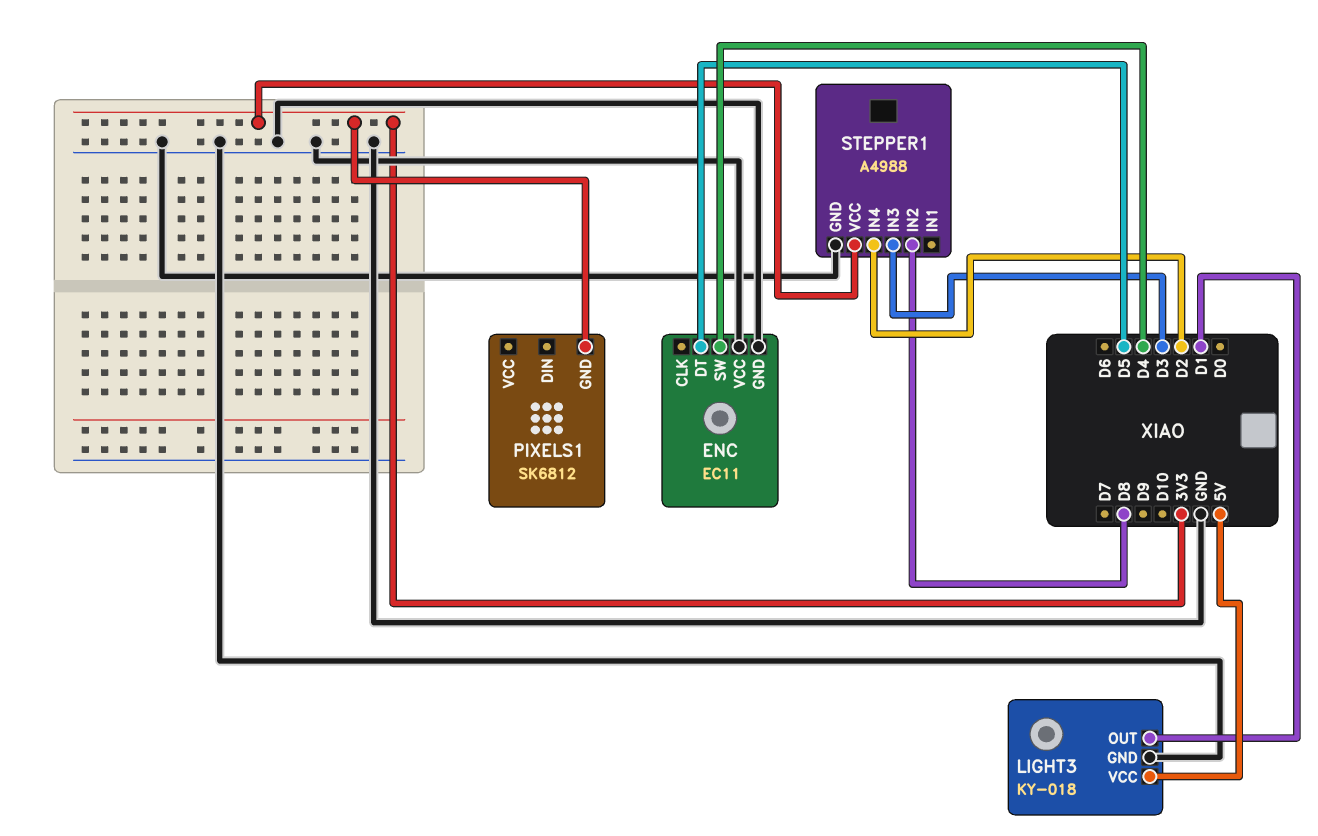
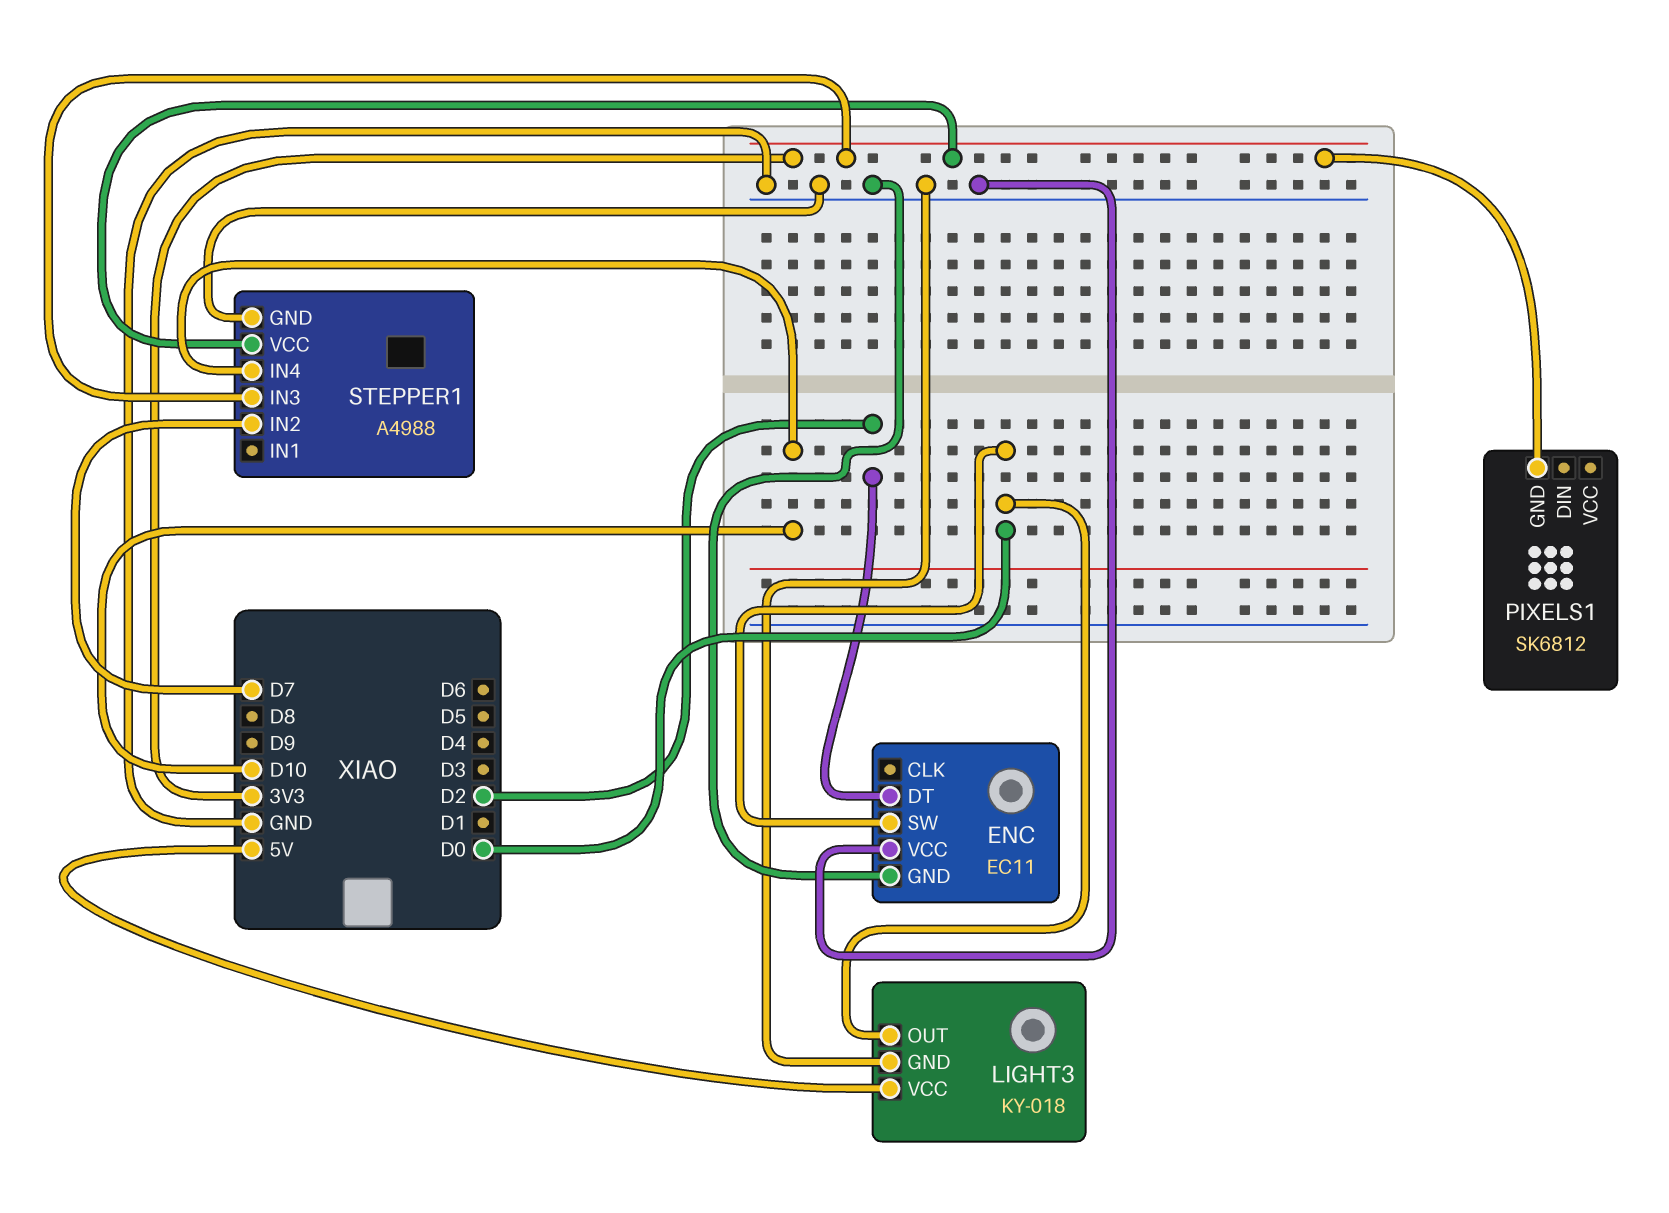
ENC pin DT: D5 -> D2
ENC pin SW: D4 -> D0
LIGHT3 pin OUT: D1 -> D0
STEPPER1 pin IN2: D8 -> D7
STEPPER1 pin IN3: D3 -> 3V3
STEPPER1 pin IN4: D2 -> D10

